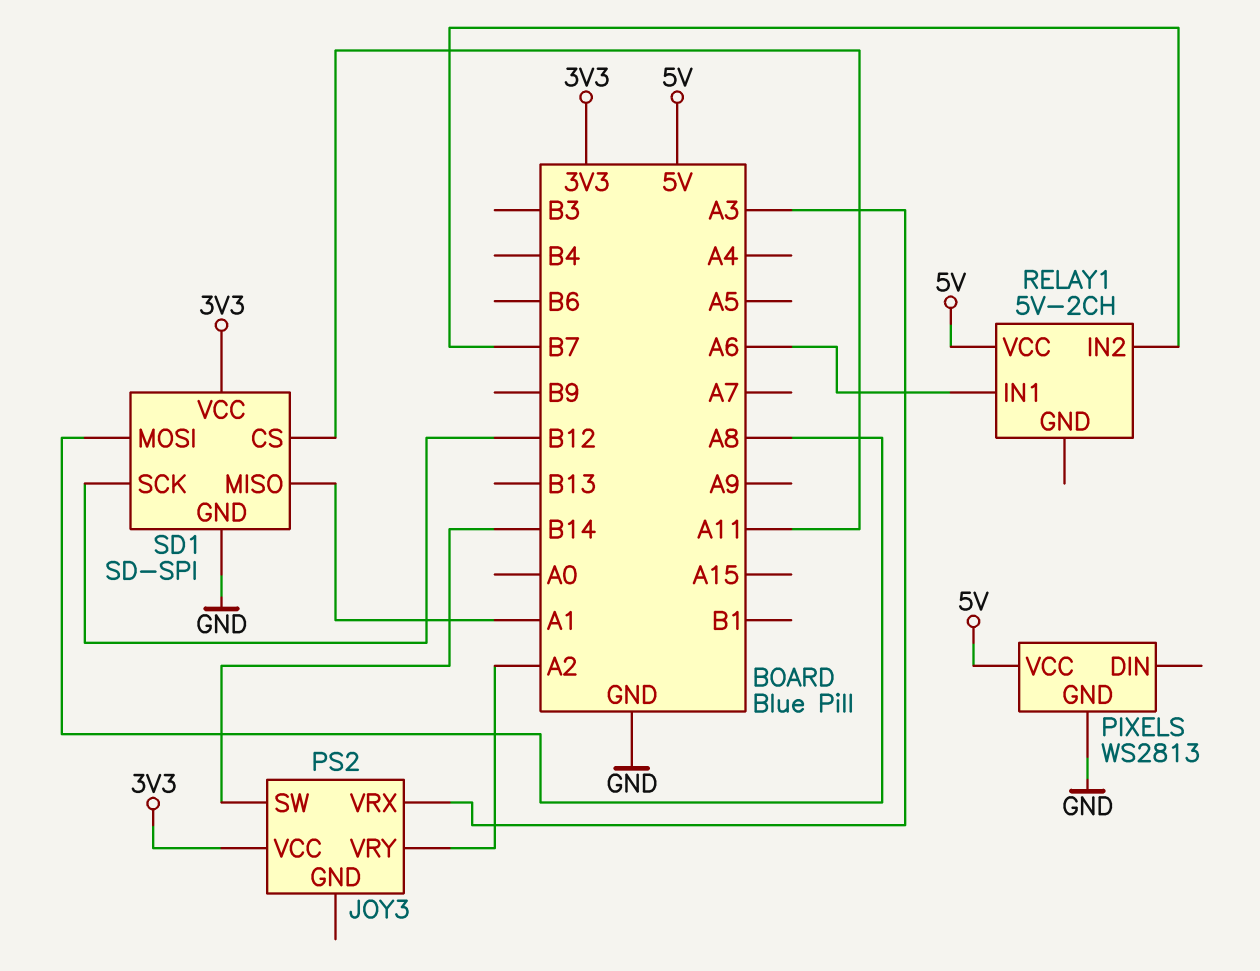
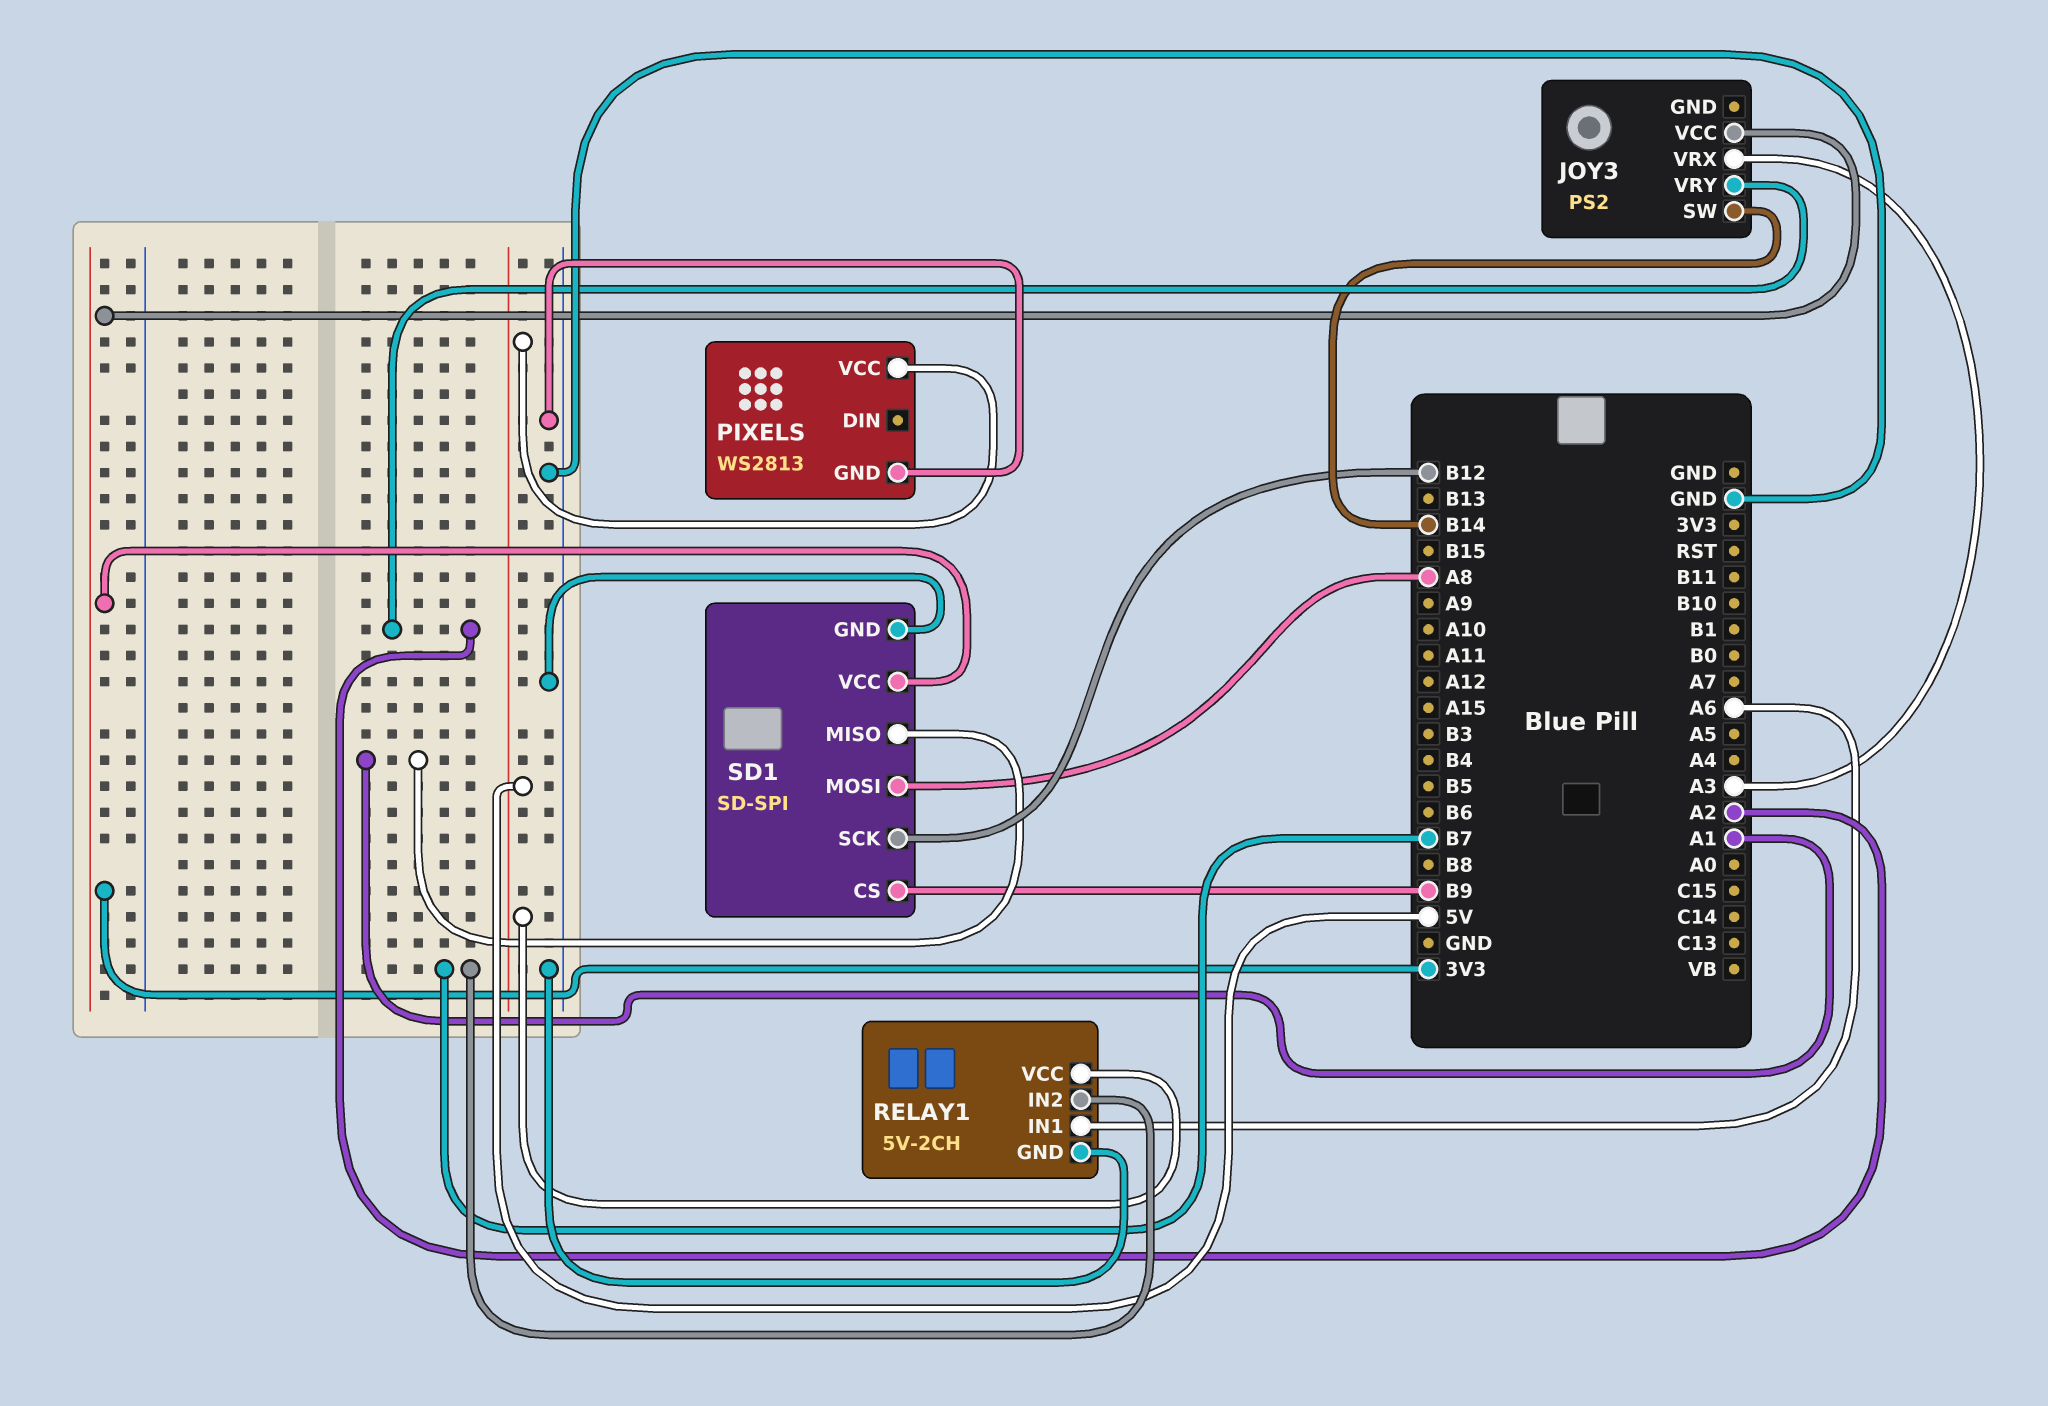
RELAY1 pin GND: none -> GND
SD1 pin CS: A11 -> B9

